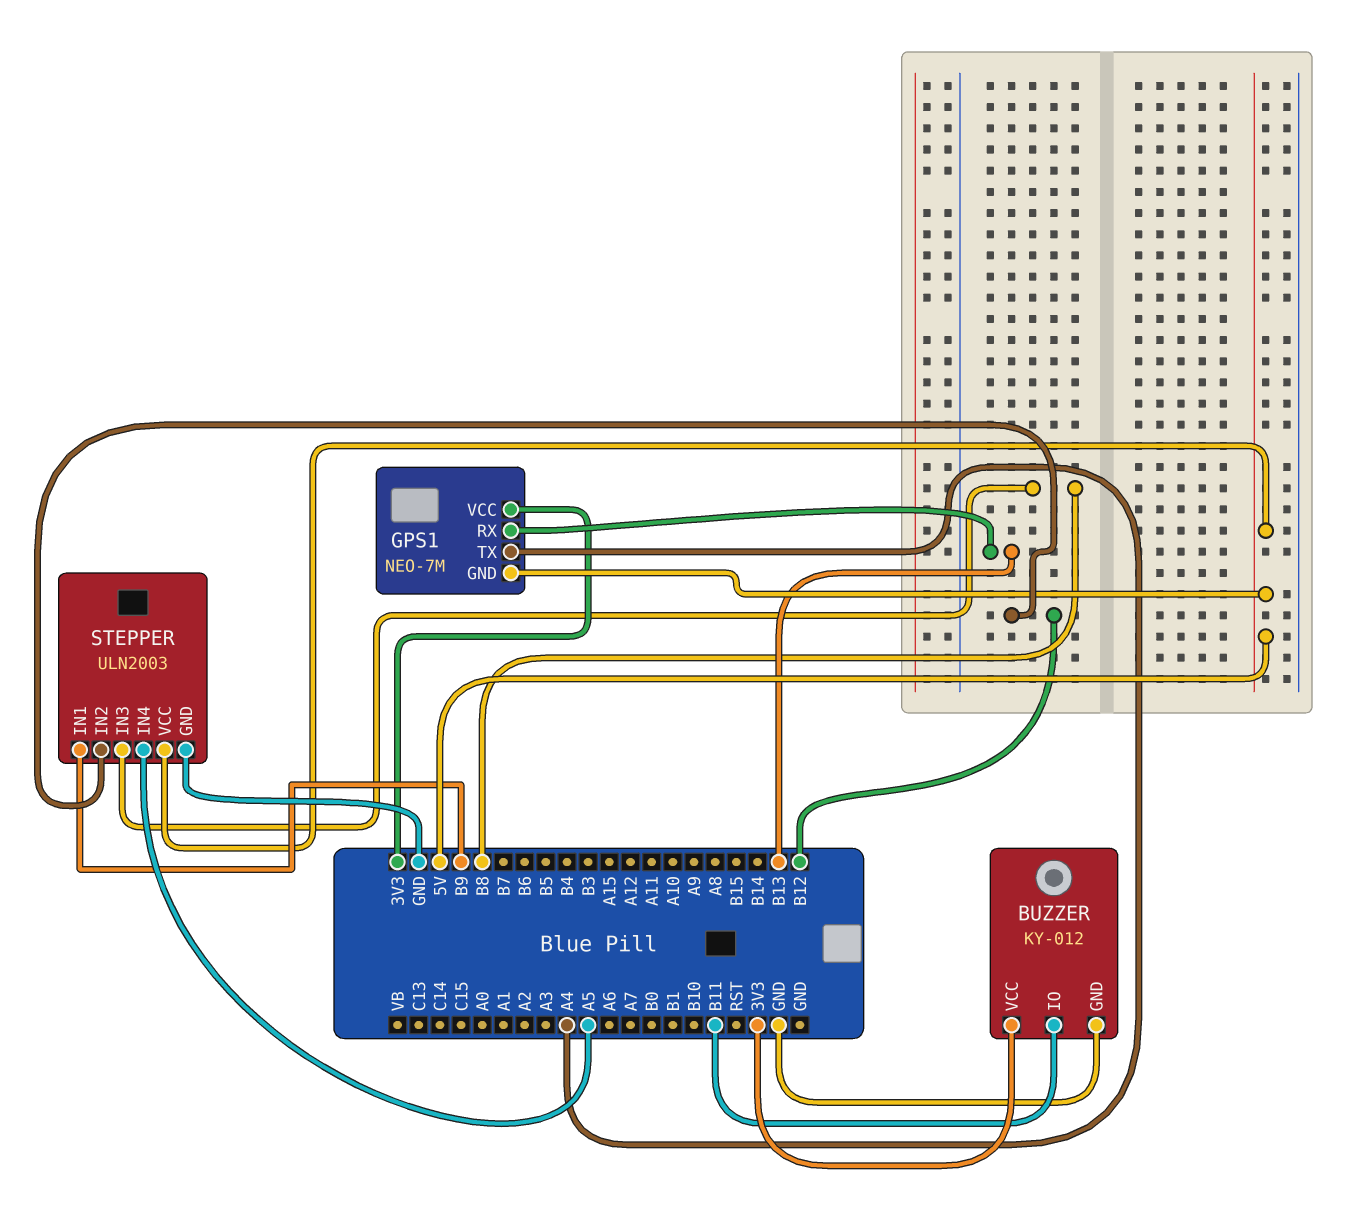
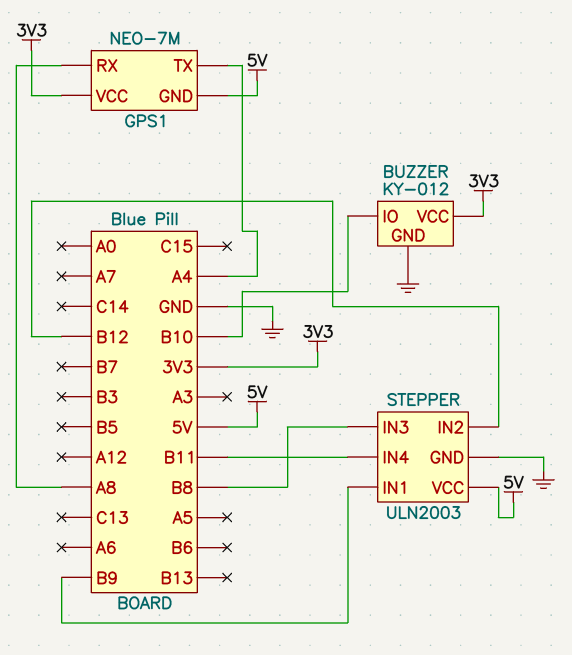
BUZZER pin IO: B11 -> B10
GPS1 pin RX: B13 -> A8
STEPPER pin IN4: A5 -> B11

